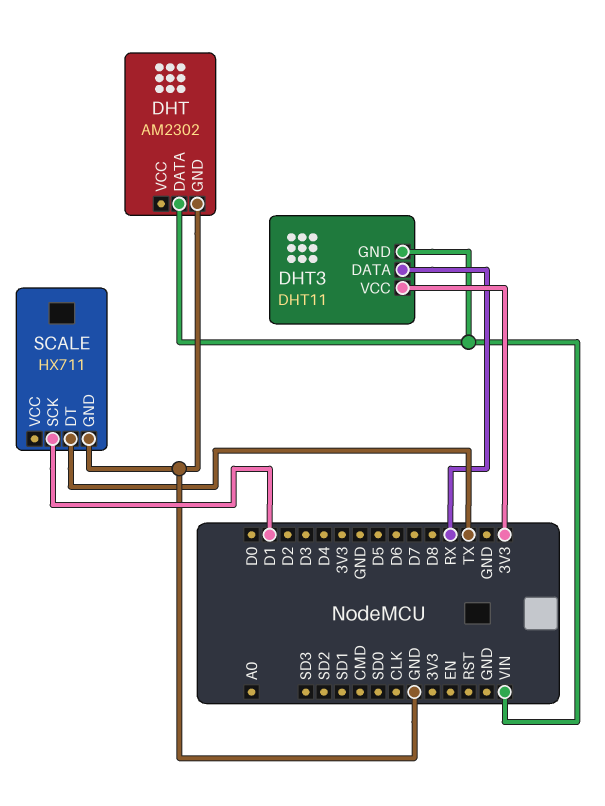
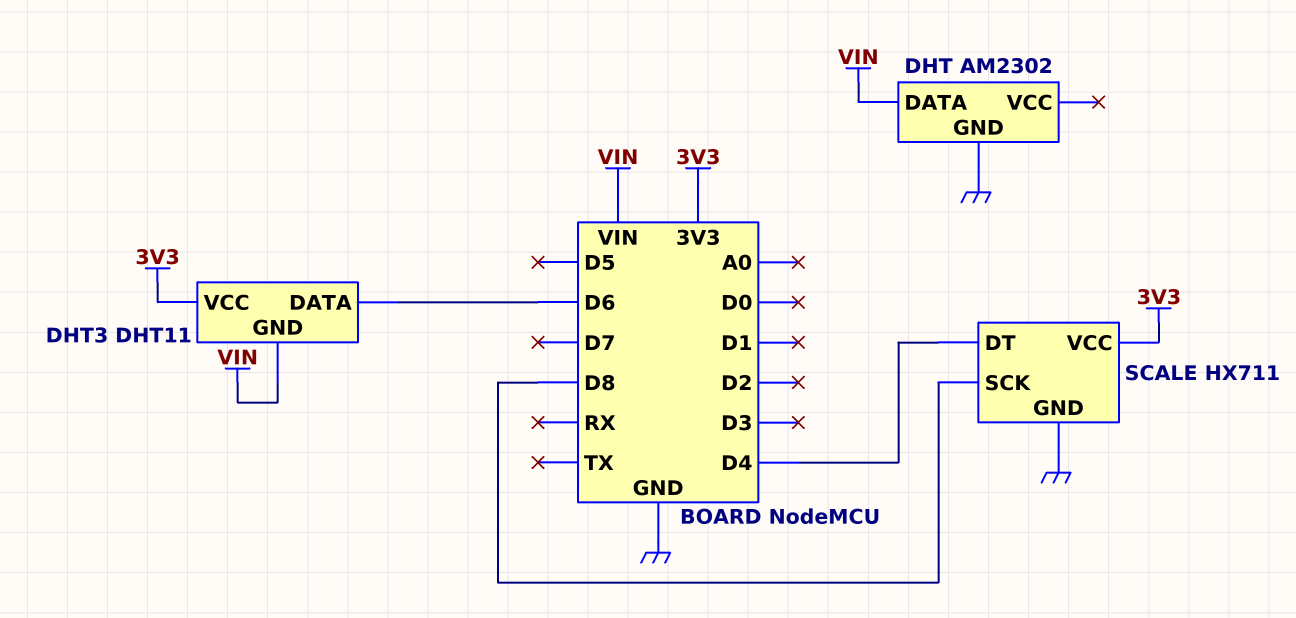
DHT3 pin DATA: RX -> D6
SCALE pin DT: TX -> D4
SCALE pin SCK: D1 -> D8
SCALE pin VCC: none -> 3V3

